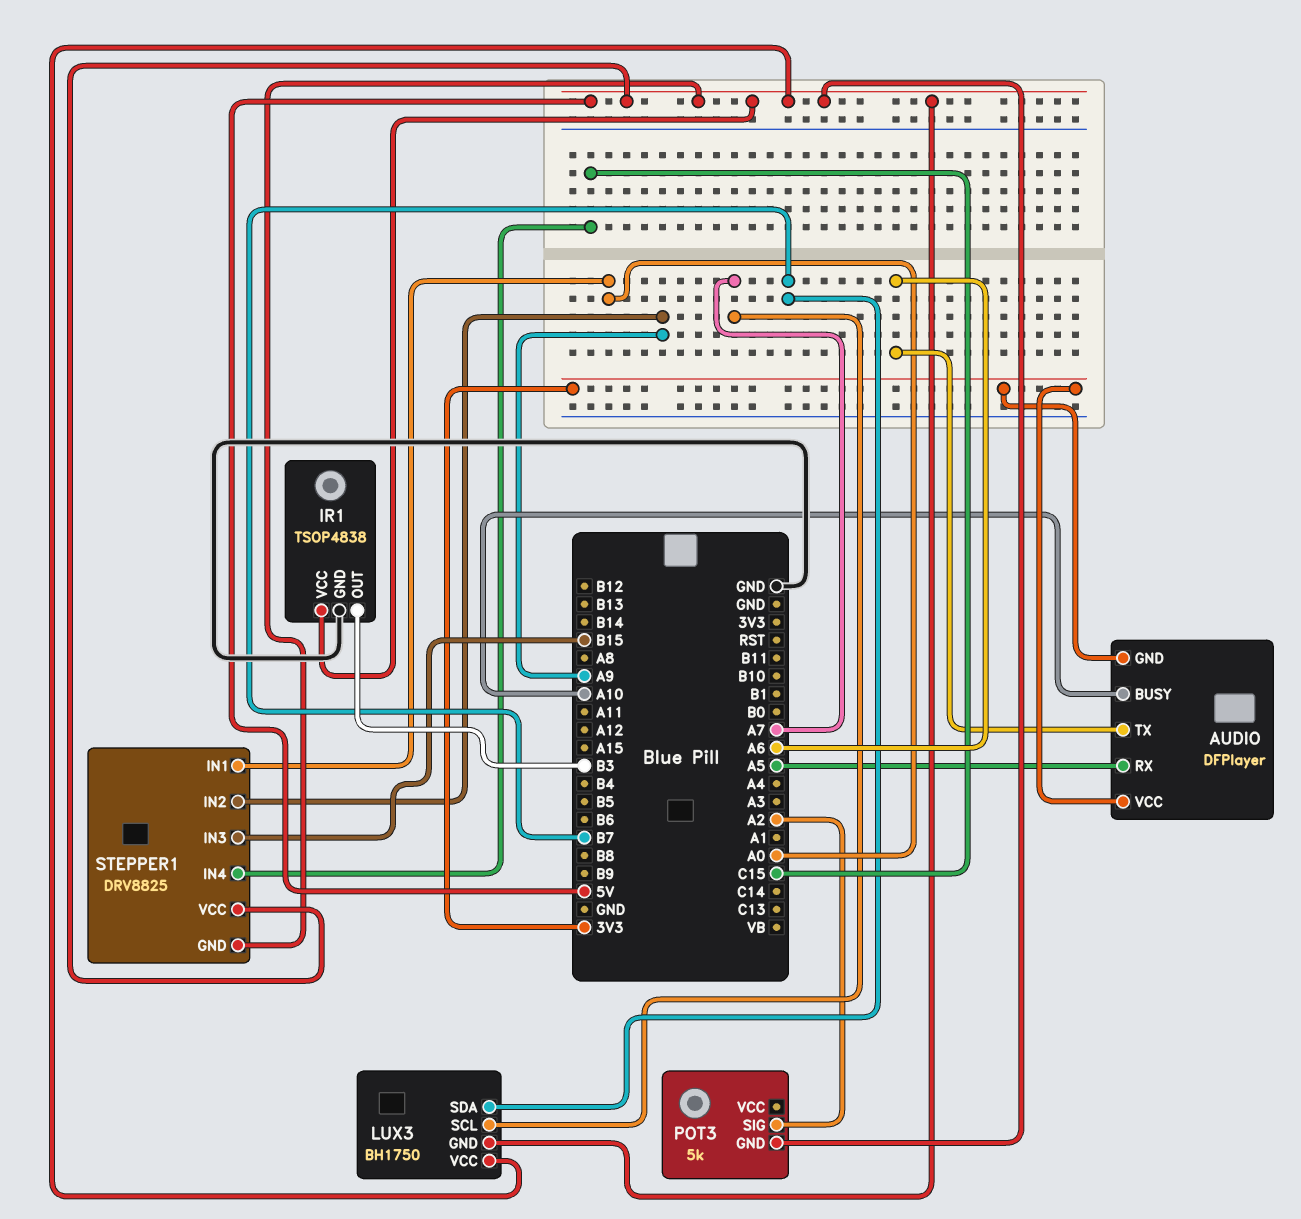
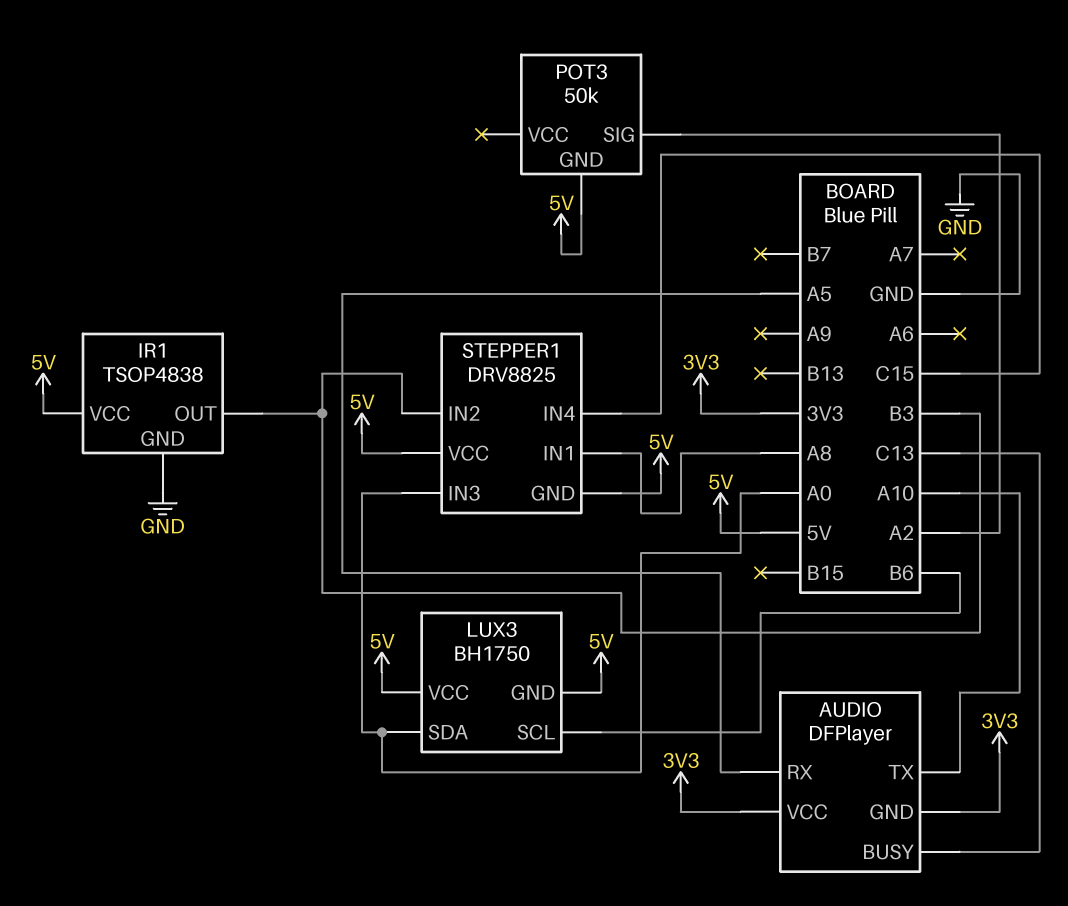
AUDIO pin BUSY: A10 -> C13
AUDIO pin TX: A6 -> A10
LUX3 pin SCL: A7 -> B6
LUX3 pin SDA: B7 -> A0
POT3: 5k -> 50k
STEPPER1 pin IN1: A0 -> A8
STEPPER1 pin IN2: A9 -> B3
STEPPER1 pin IN3: B15 -> A0

